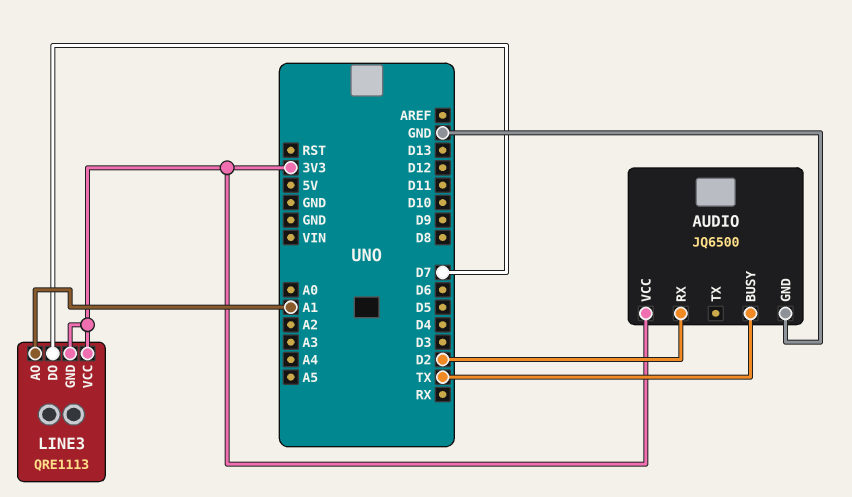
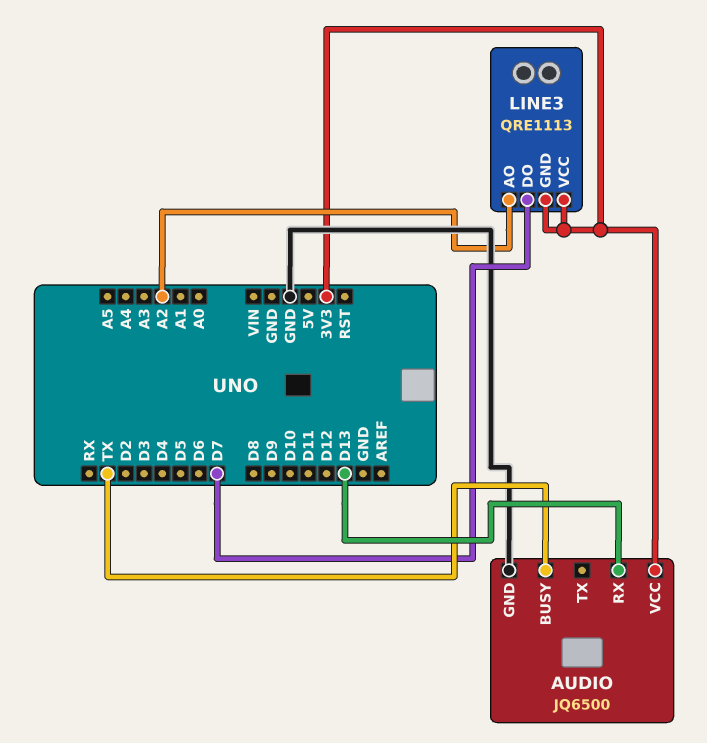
AUDIO pin RX: D2 -> D13
LINE3 pin AO: A1 -> A2

